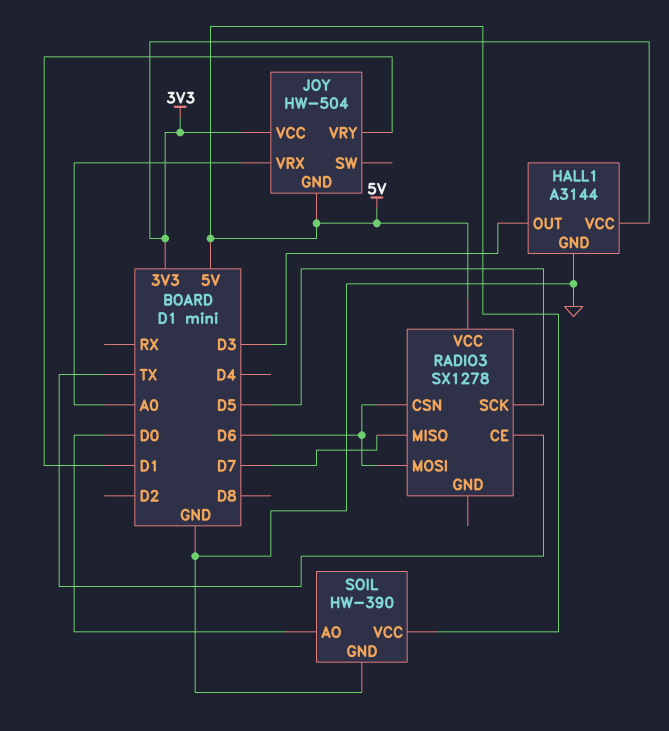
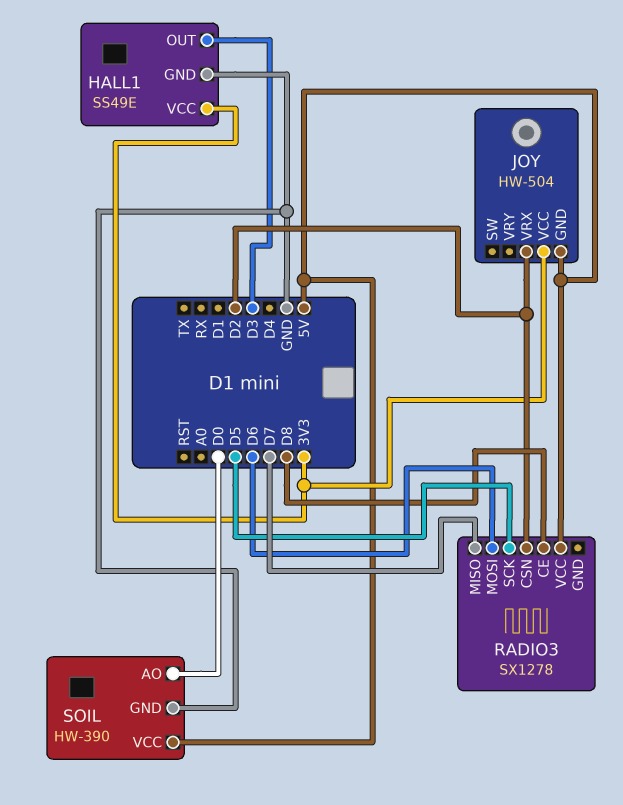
HALL1: A3144 -> SS49E
JOY pin VRX: A0 -> D2
JOY pin VRY: D1 -> none
RADIO3 pin CE: TX -> D8
RADIO3 pin CSN: D6 -> D2

